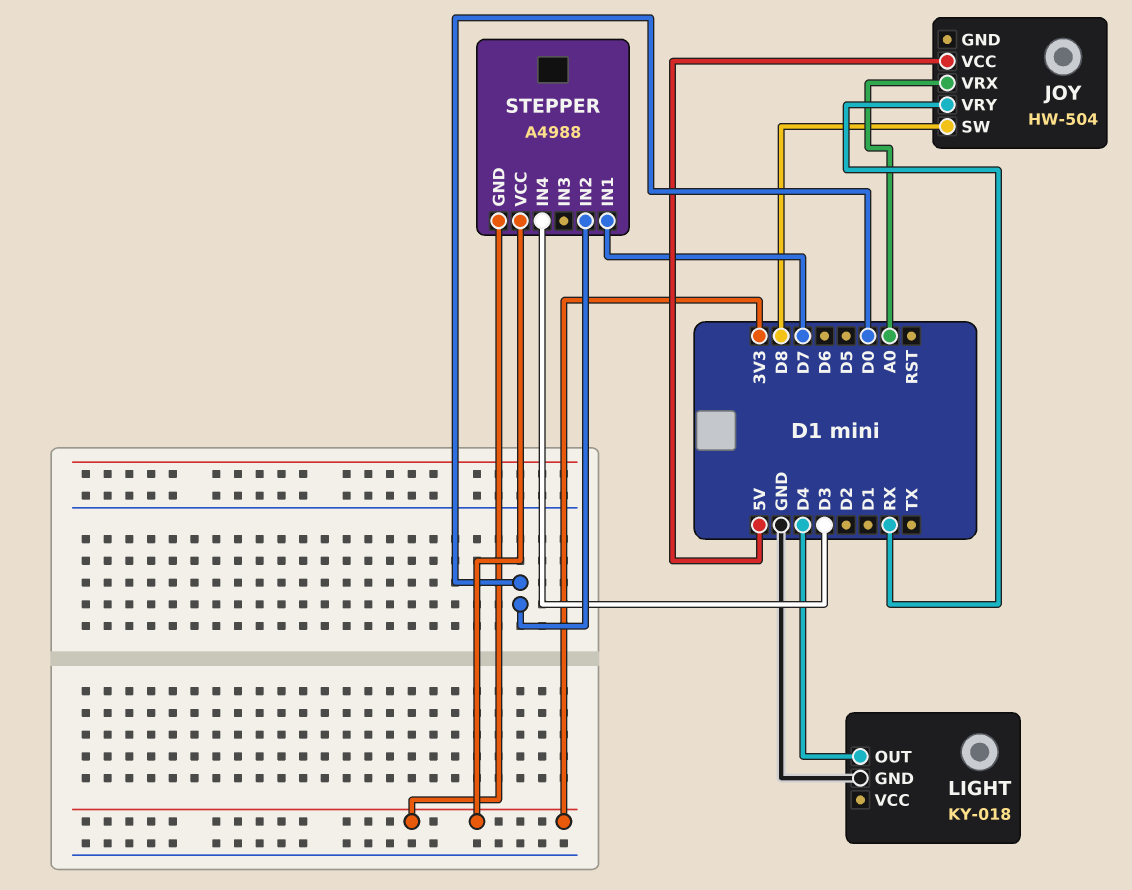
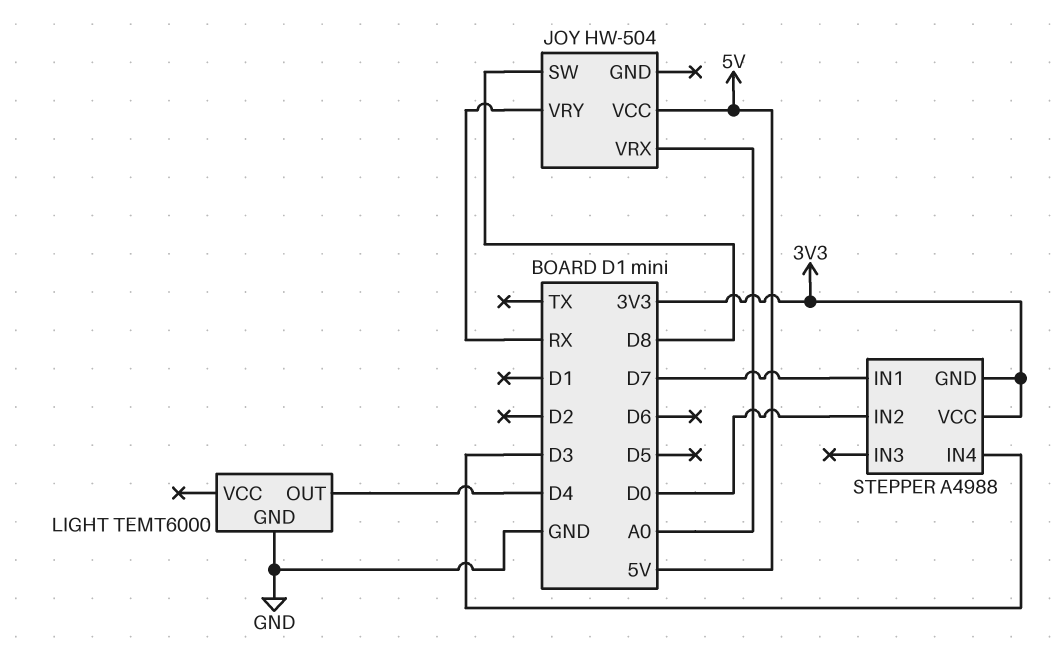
LIGHT: KY-018 -> TEMT6000

